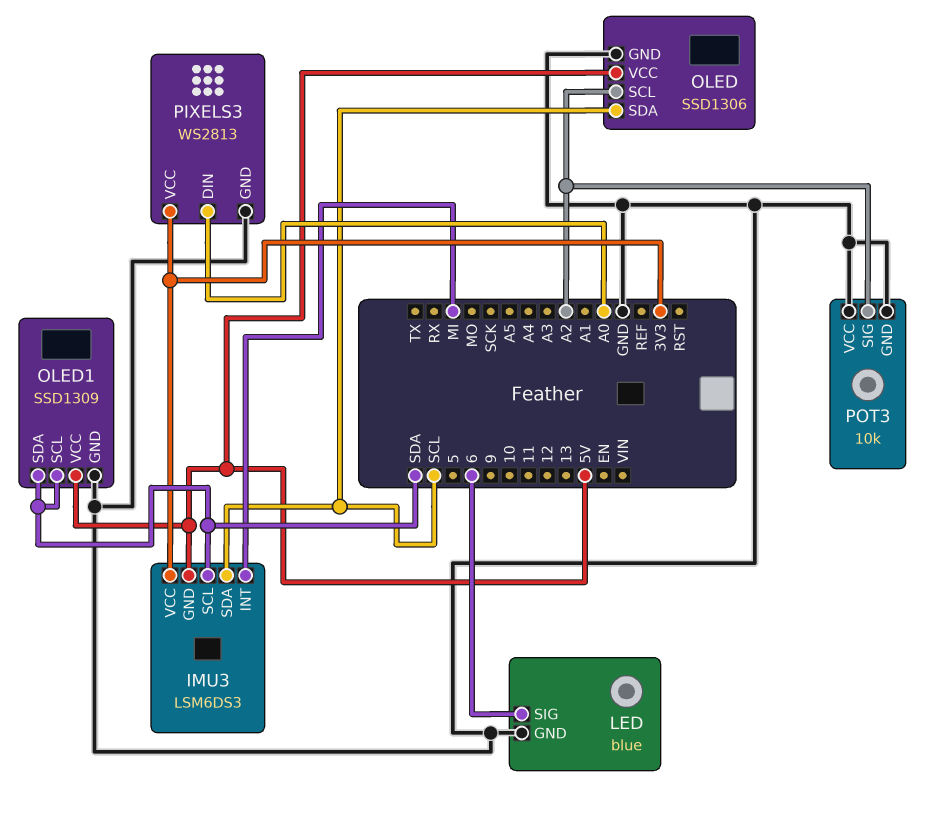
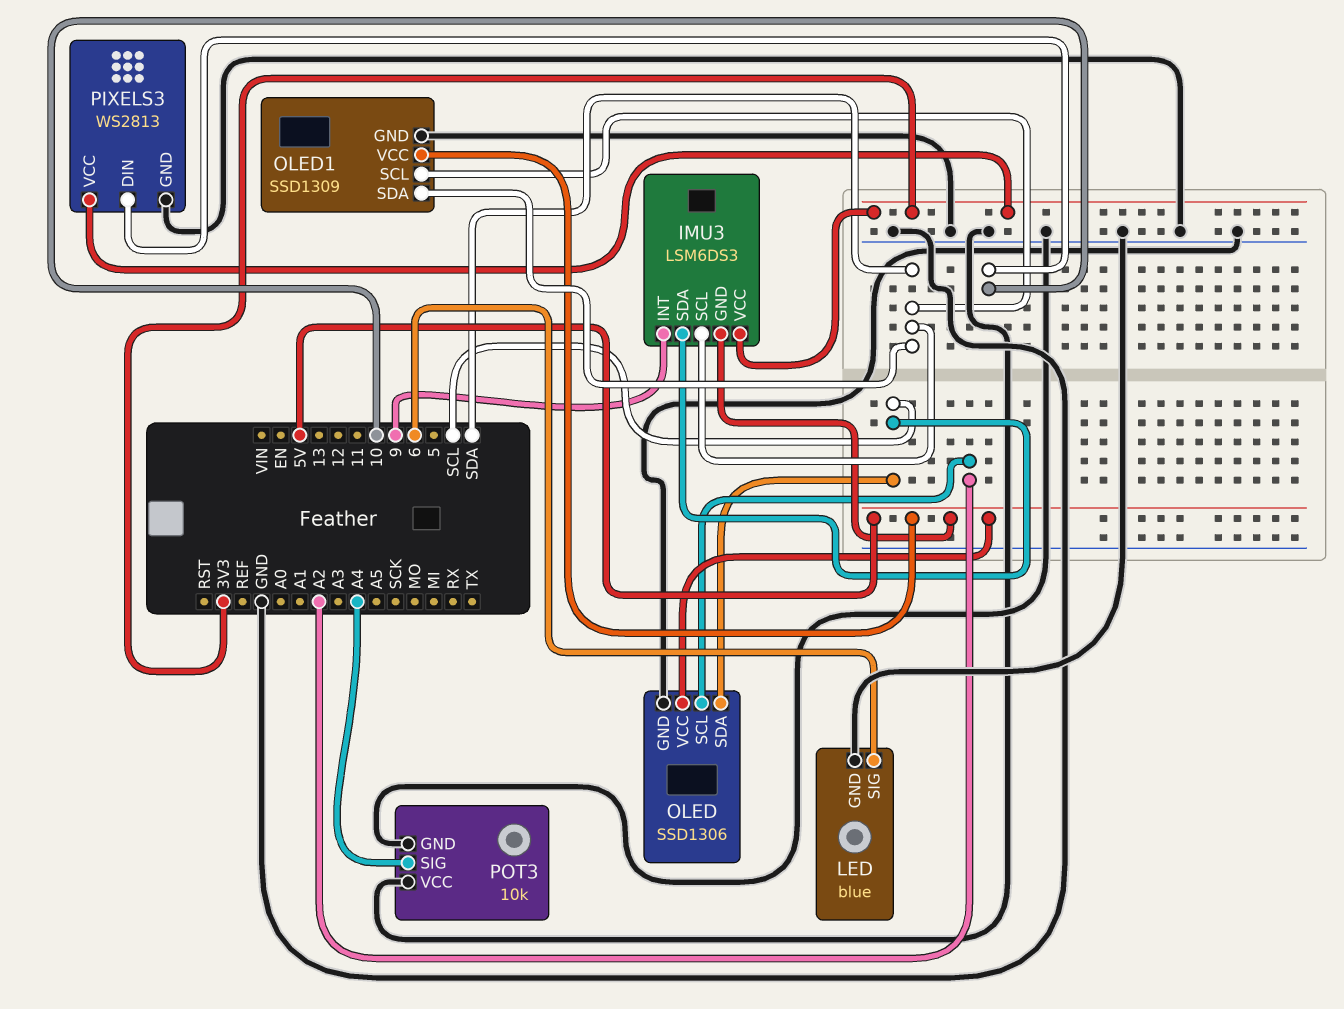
IMU3 pin INT: MI -> 9
PIXELS3 pin DIN: A0 -> 10
POT3 pin SIG: A2 -> A4

